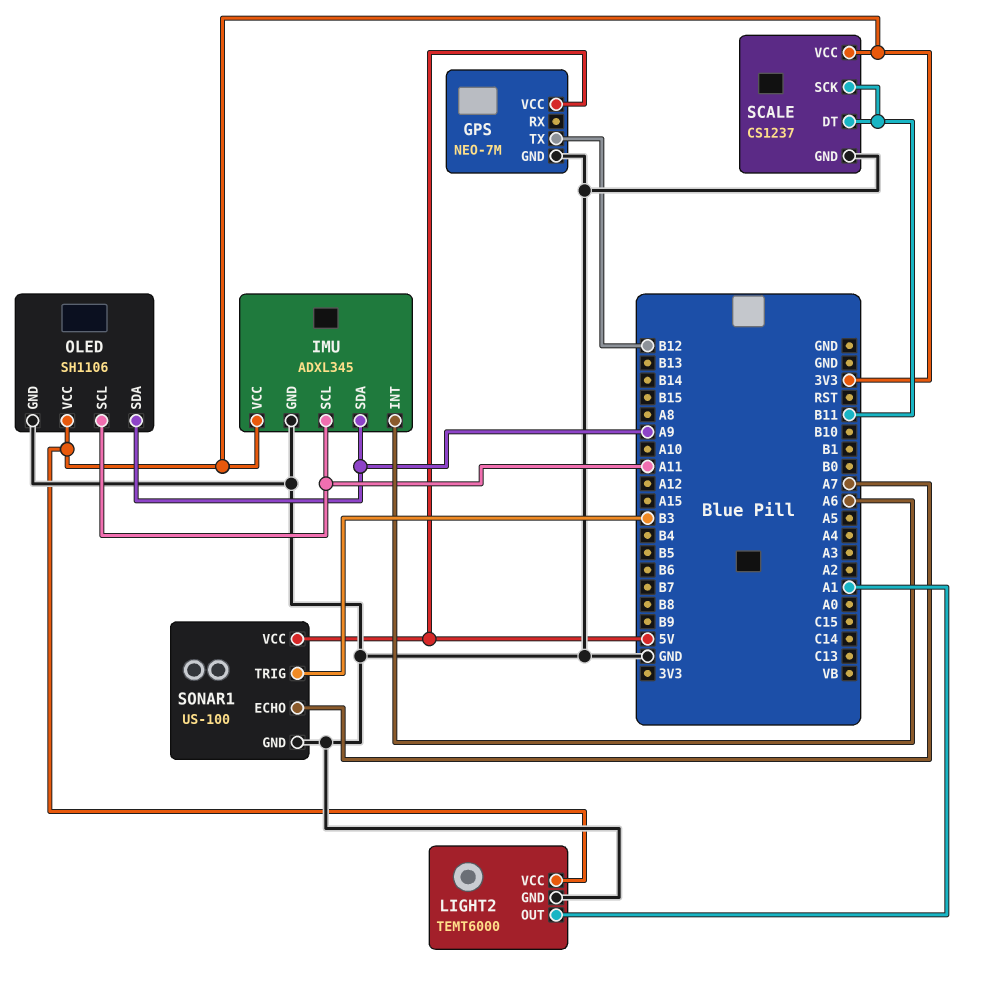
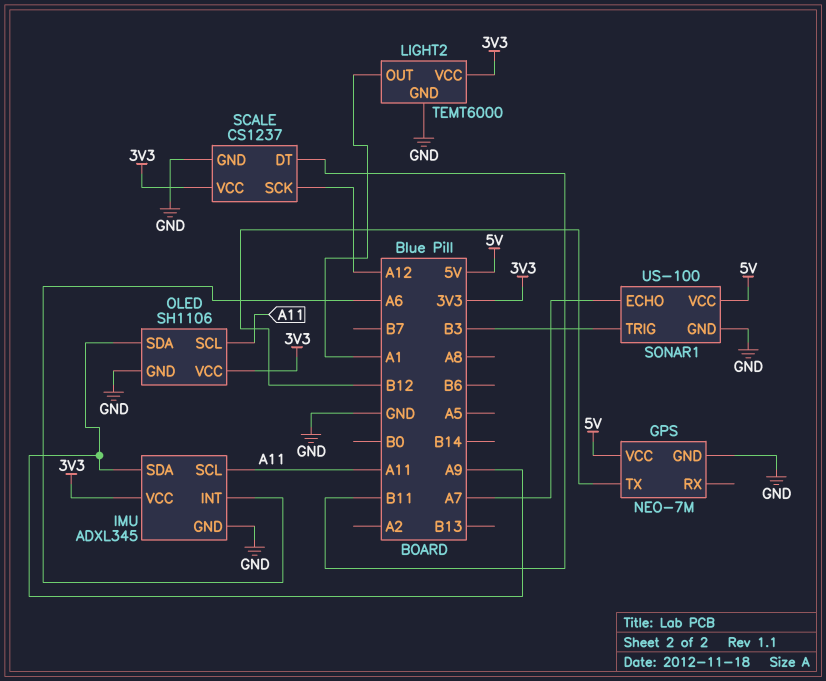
SCALE pin SCK: B11 -> A12

